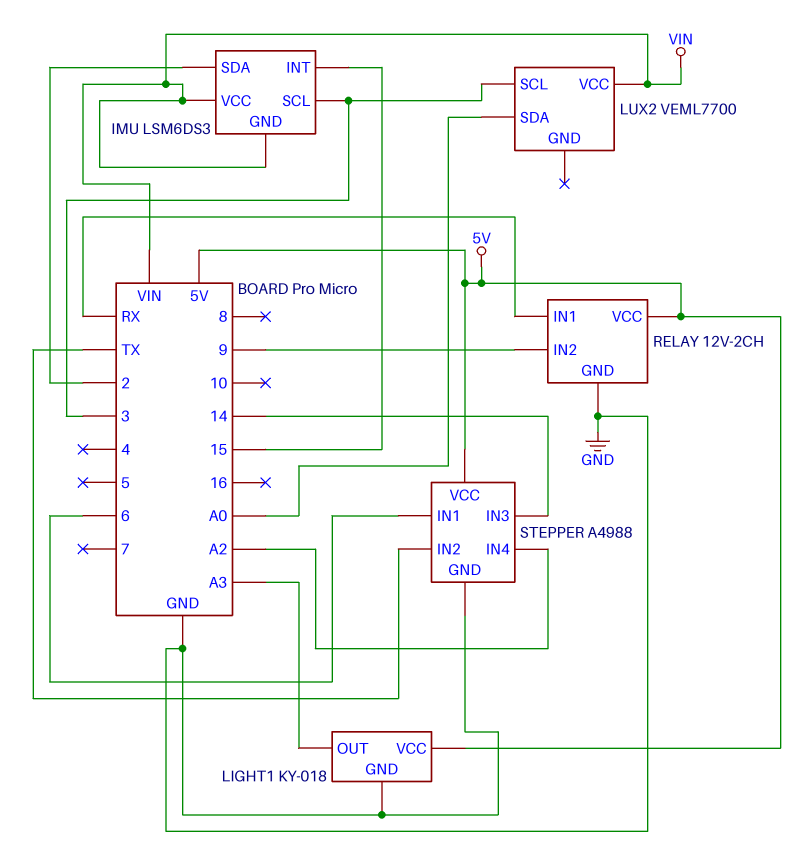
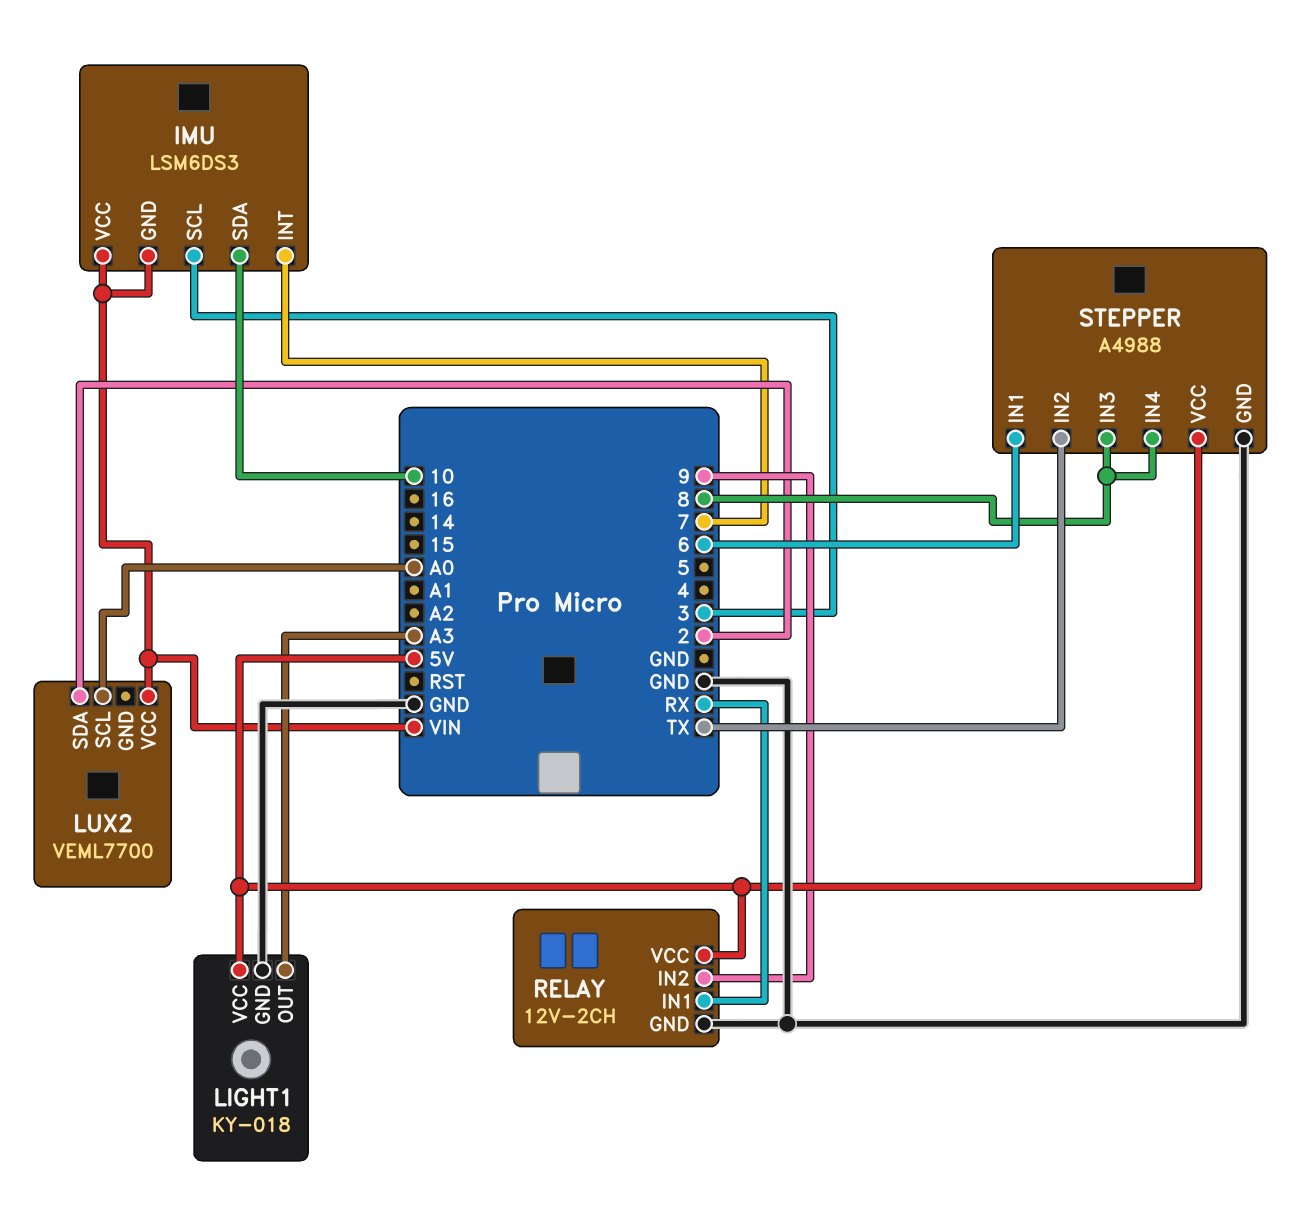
IMU pin INT: 15 -> 7
IMU pin SDA: 2 -> 10
LUX2 pin SCL: 3 -> A0
LUX2 pin SDA: A0 -> 2
STEPPER pin IN3: 14 -> 8
STEPPER pin IN4: A2 -> 8

